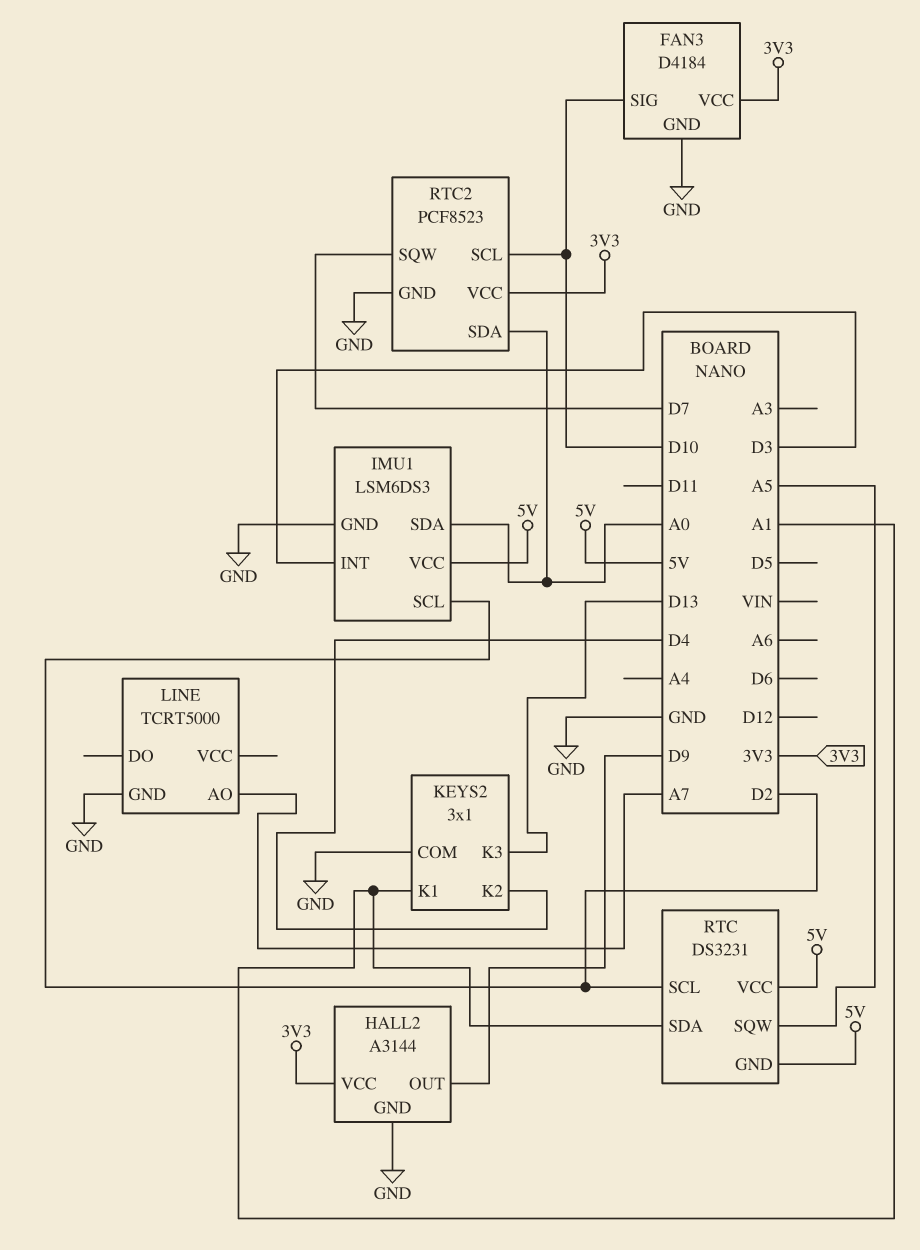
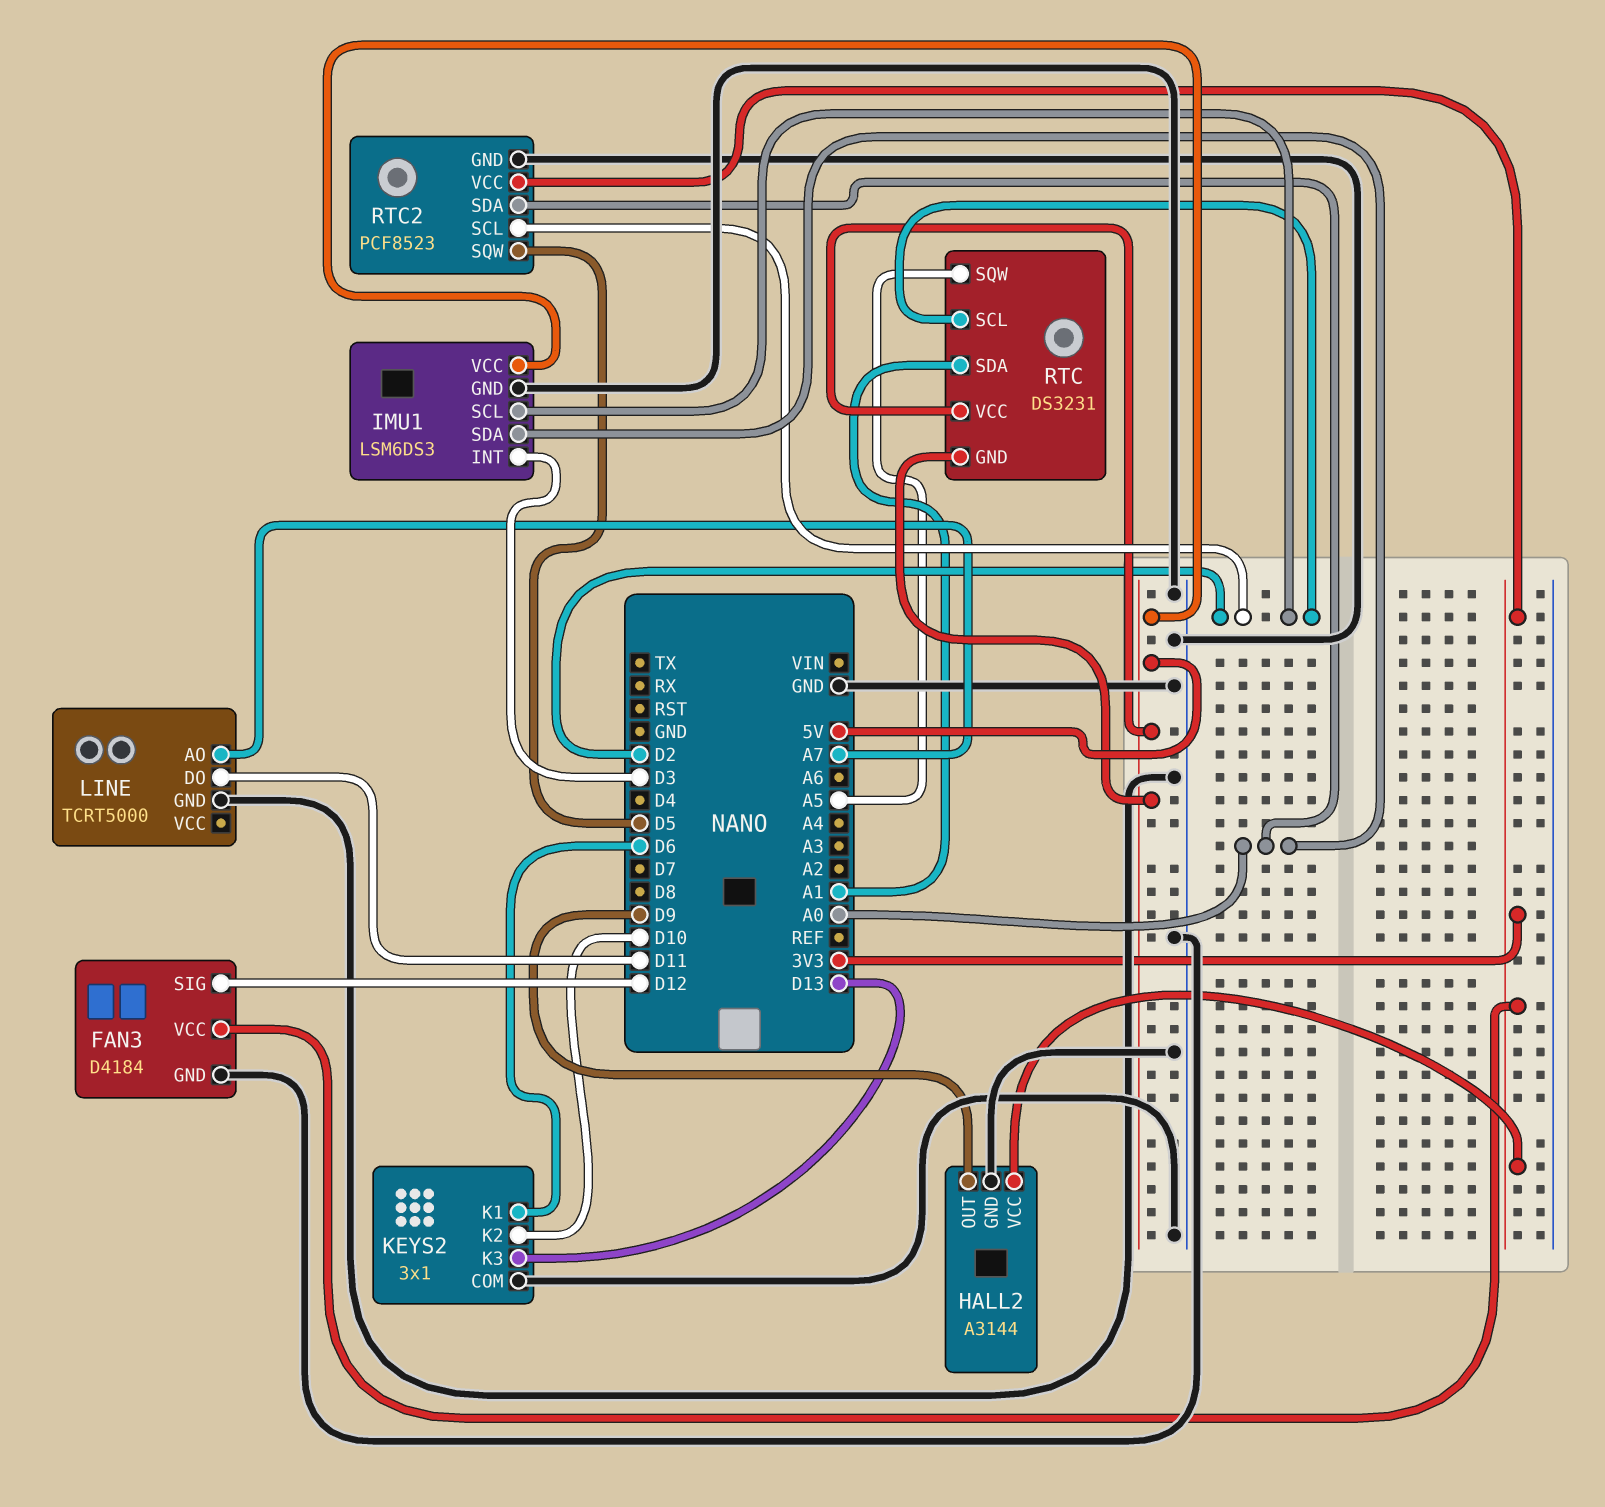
FAN3 pin SIG: D10 -> D12
KEYS2 pin K1: A1 -> D6
KEYS2 pin K2: D4 -> D10
LINE pin DO: none -> D11
RTC2 pin SCL: D10 -> D2
RTC2 pin SQW: D7 -> D5

